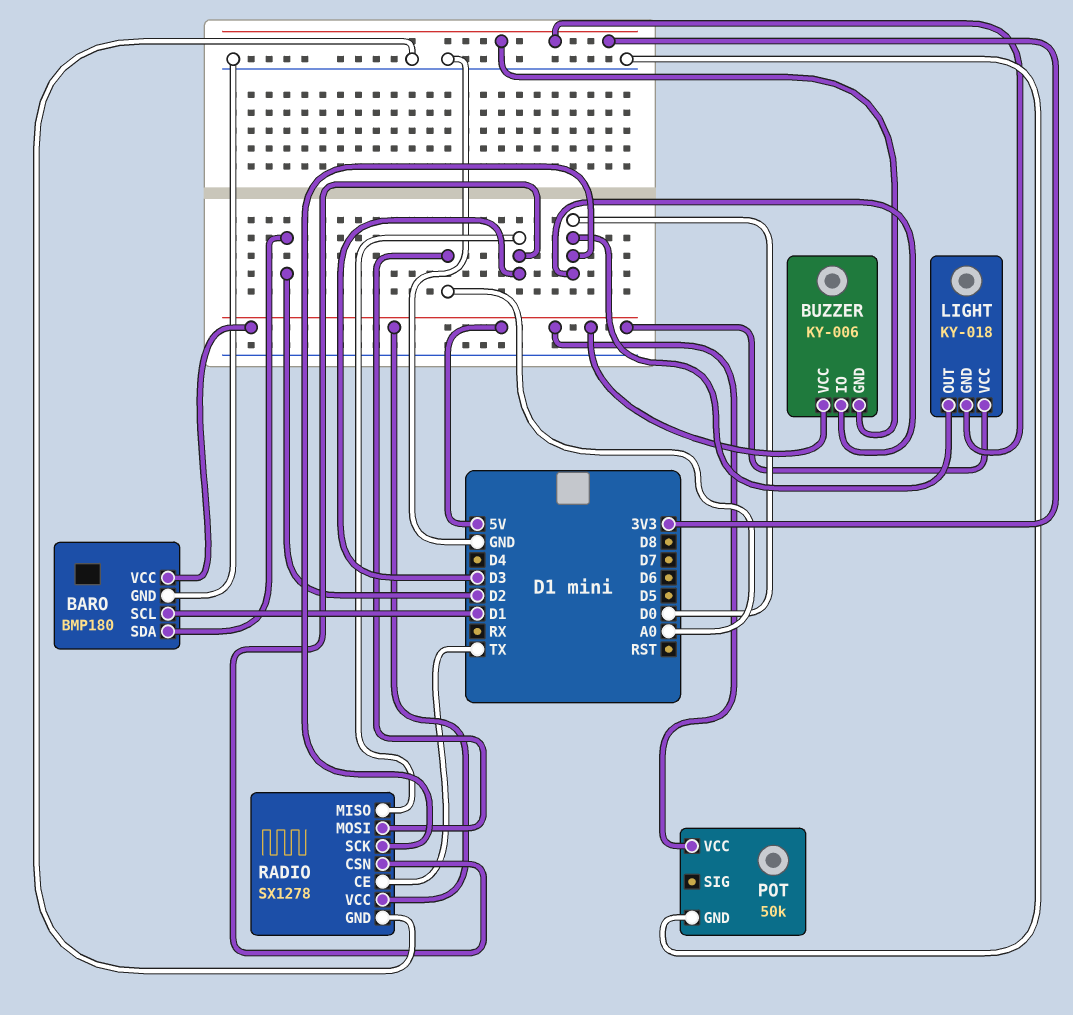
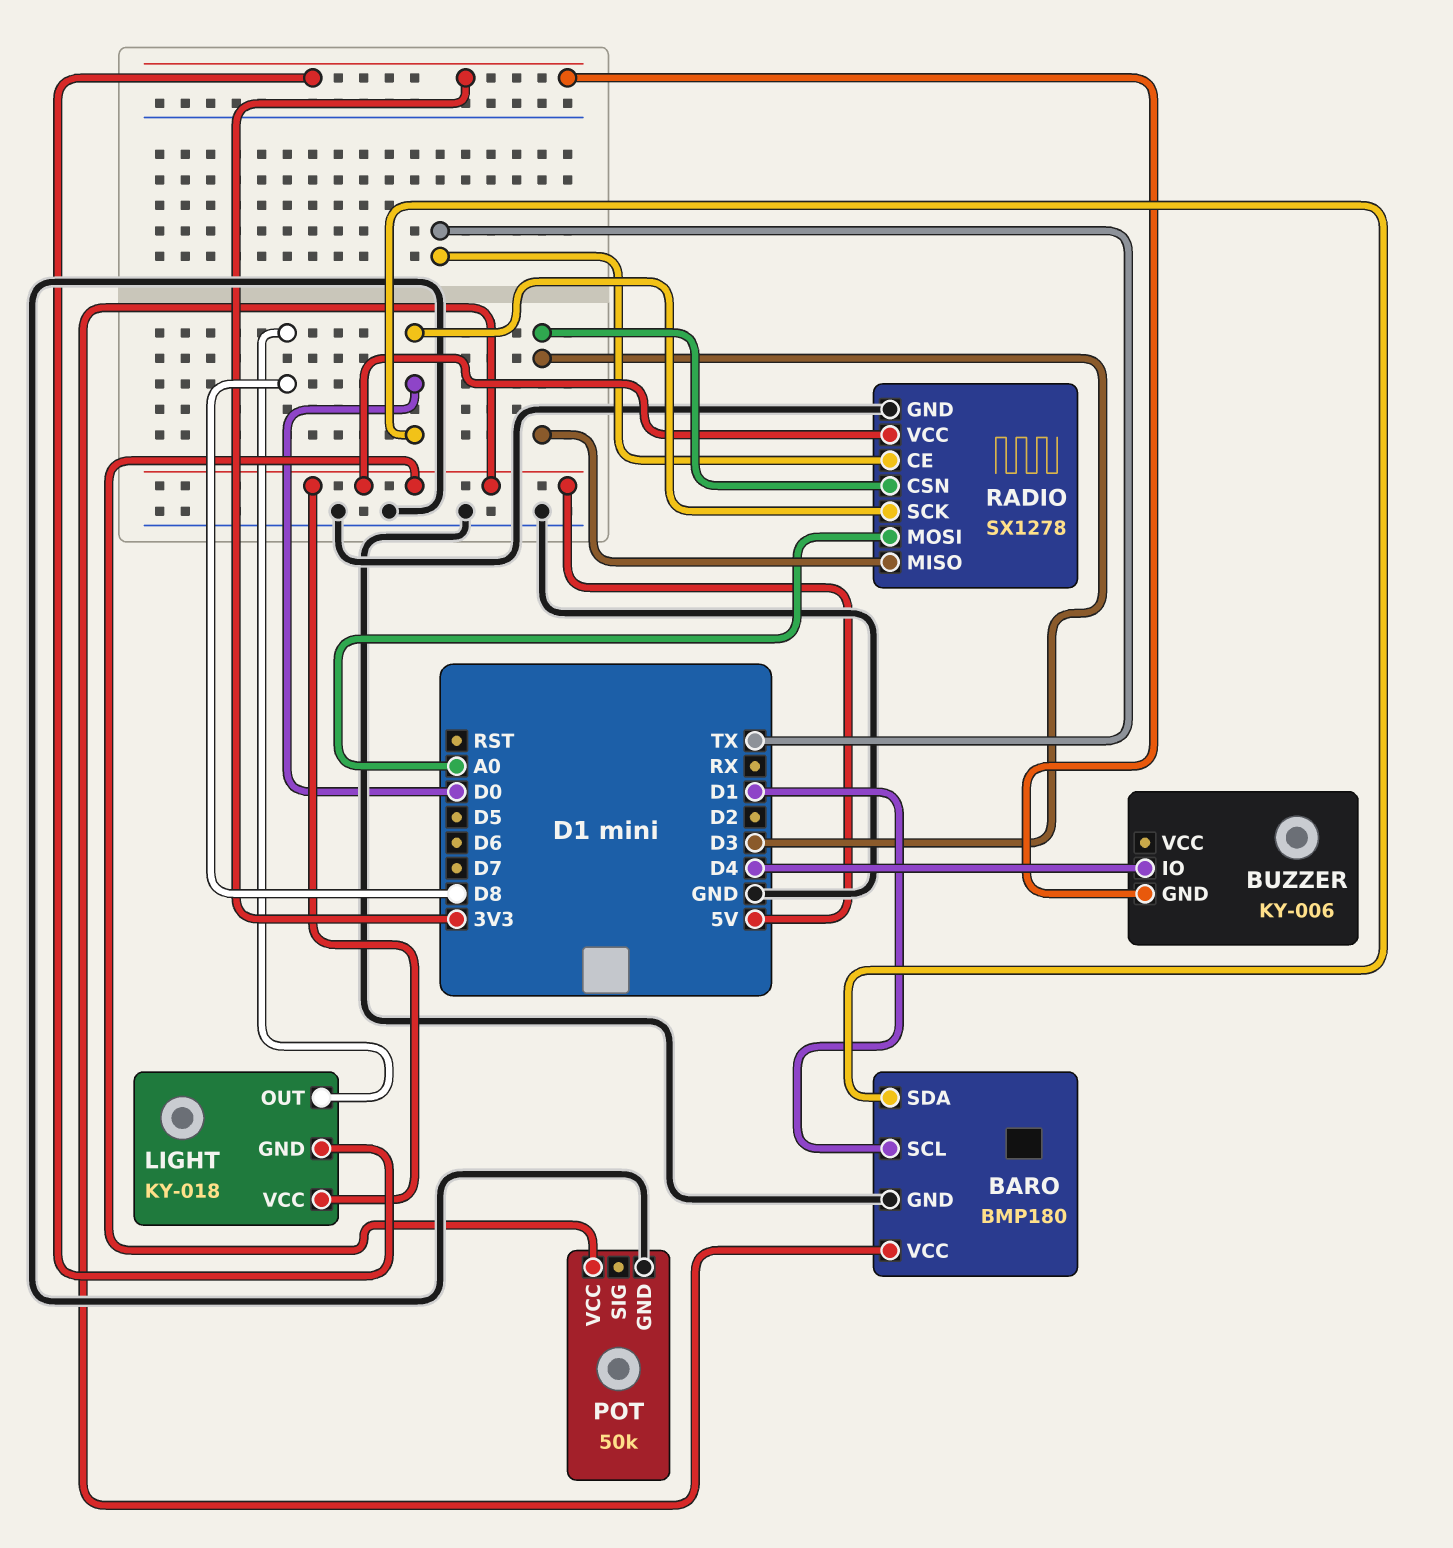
BARO pin SDA: D2 -> D0
BUZZER pin IO: D0 -> D4
BUZZER pin VCC: 5V -> none
LIGHT pin OUT: D0 -> D8

